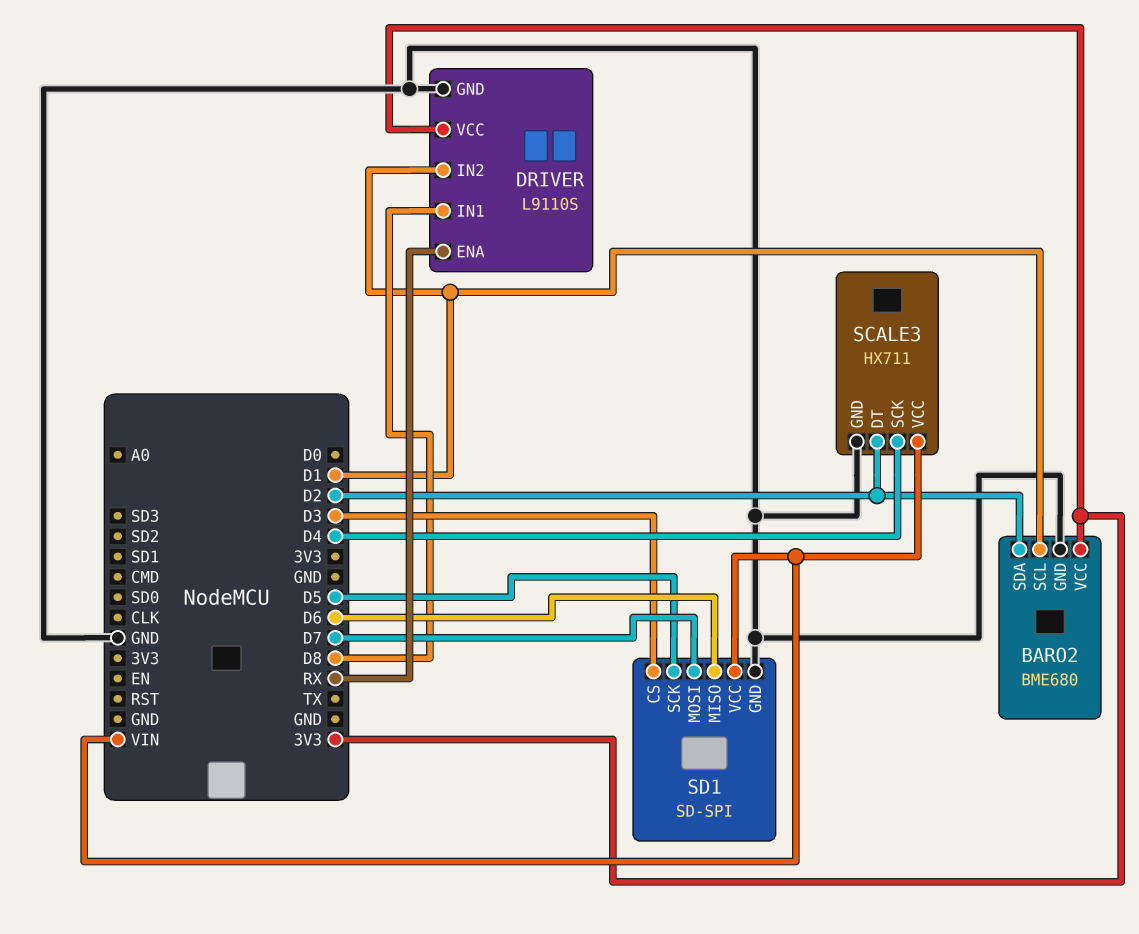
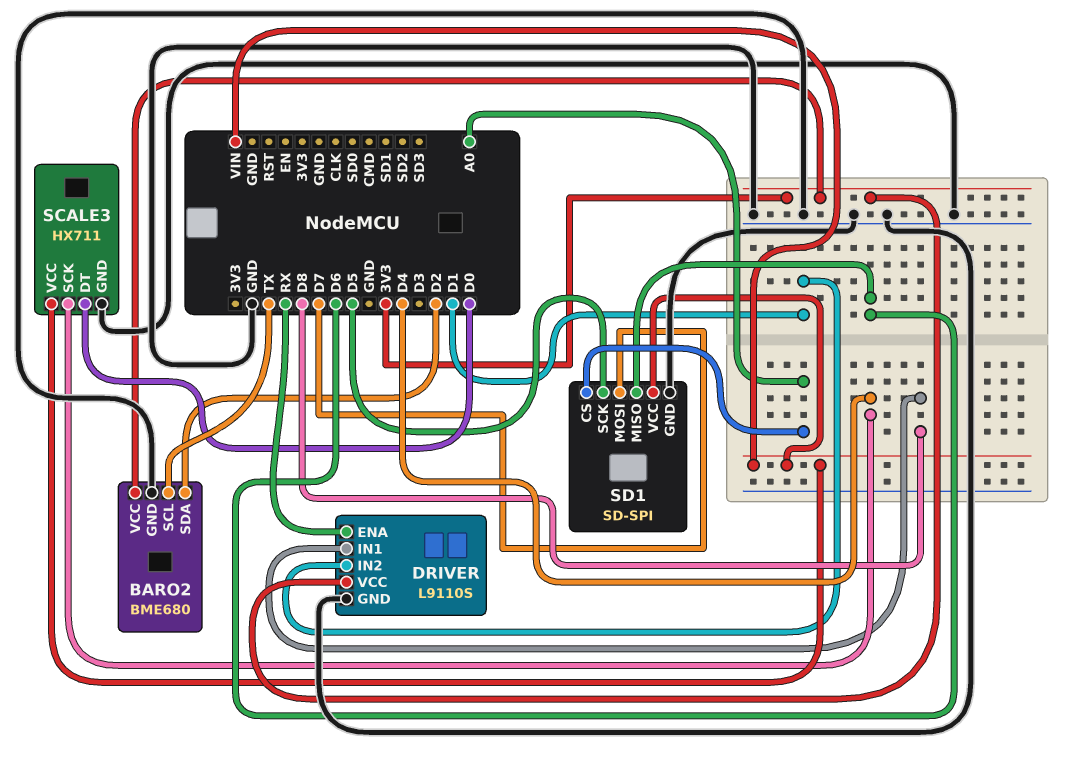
BARO2 pin SCL: D1 -> TX
SCALE3 pin DT: D2 -> D0
SD1 pin CS: D3 -> A0

